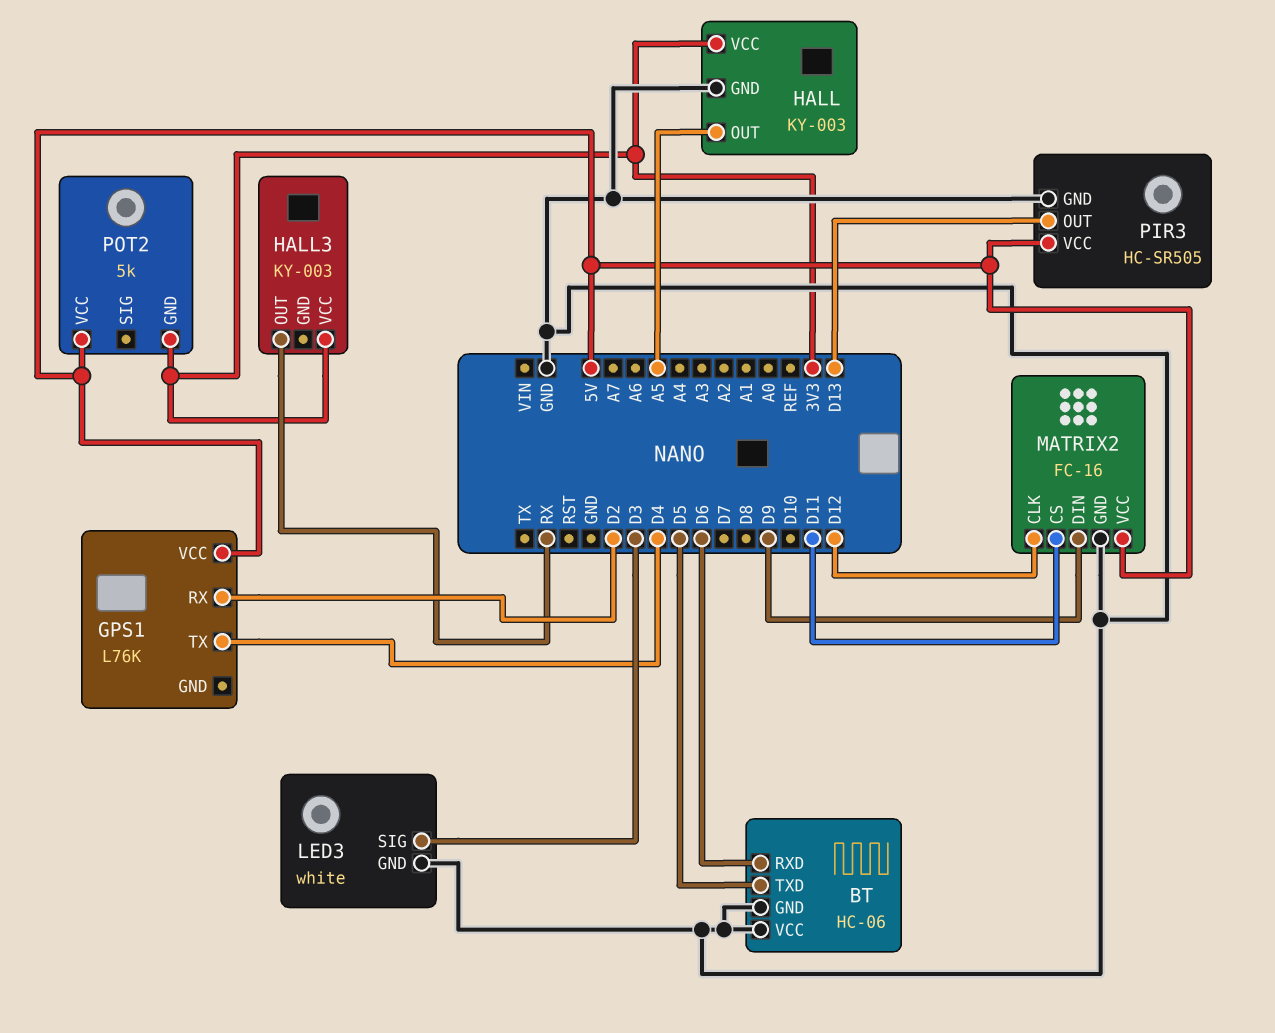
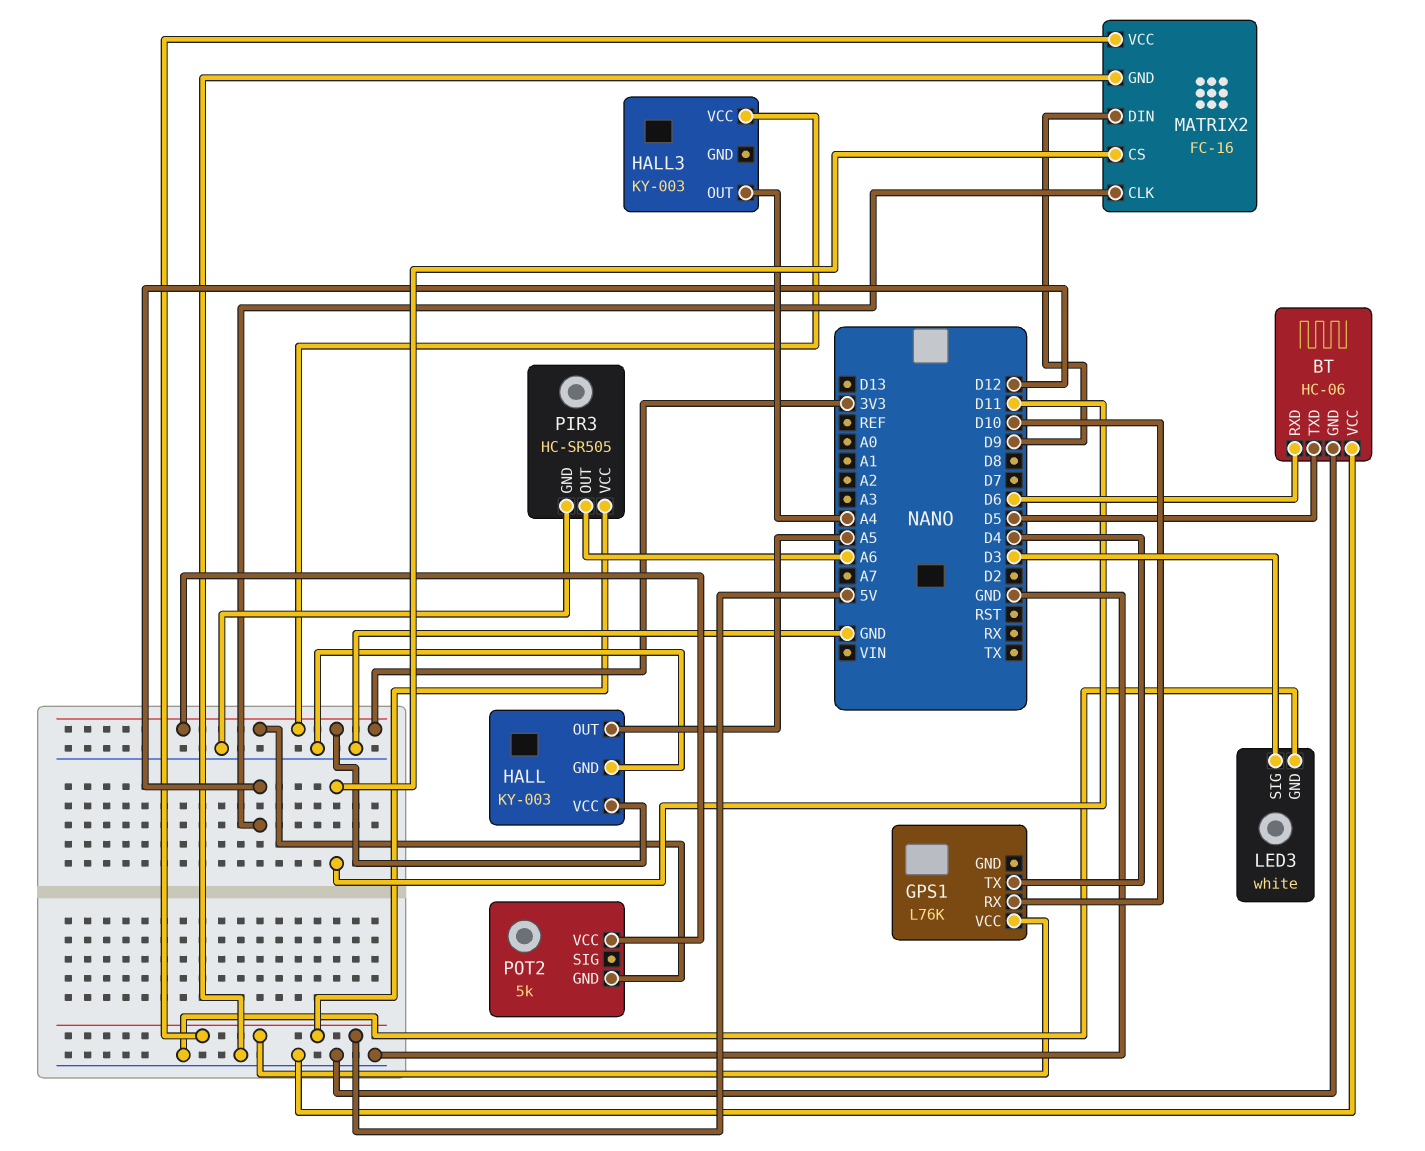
GPS1 pin RX: D2 -> D10
HALL3 pin OUT: RX -> A4
PIR3 pin OUT: D13 -> A6
POT2 pin VCC: 5V -> 3V3

